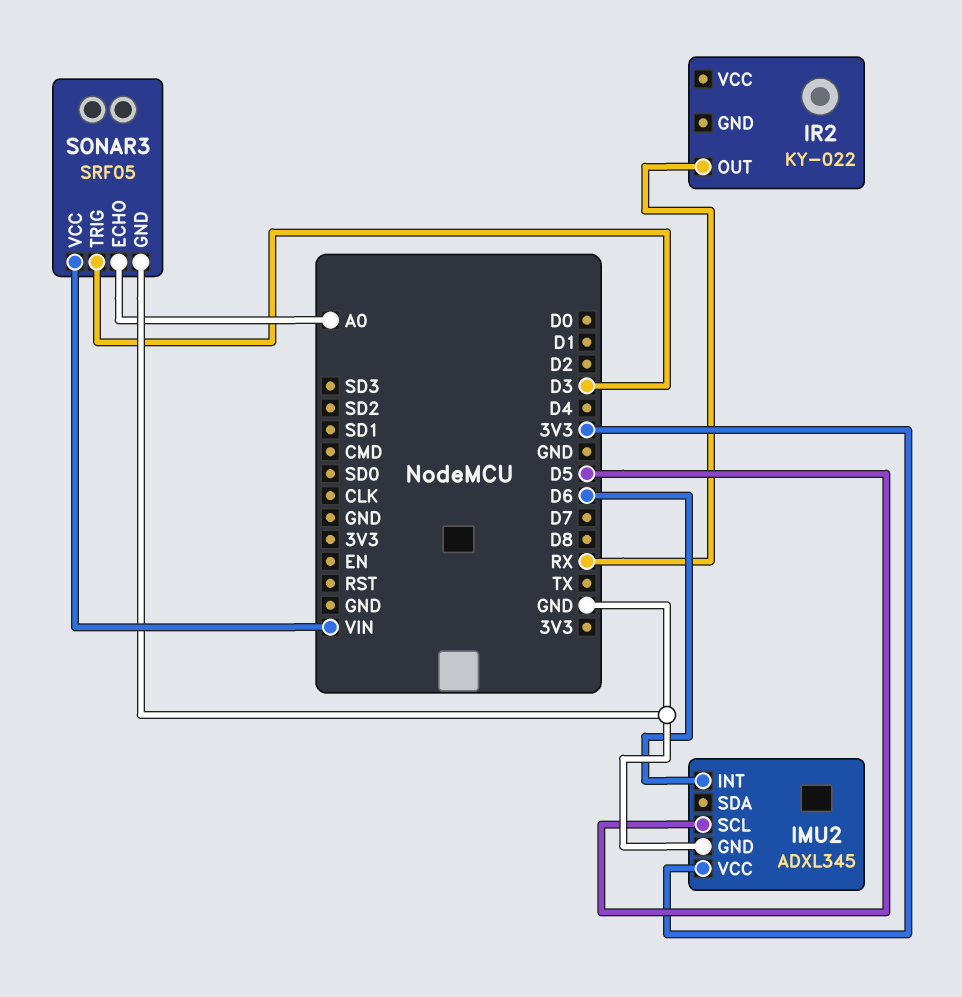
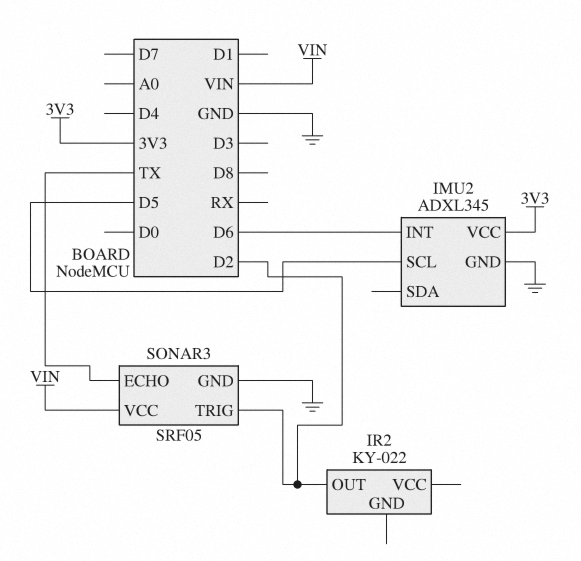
IR2 pin OUT: RX -> D2
SONAR3 pin ECHO: A0 -> TX
SONAR3 pin TRIG: D3 -> D2

